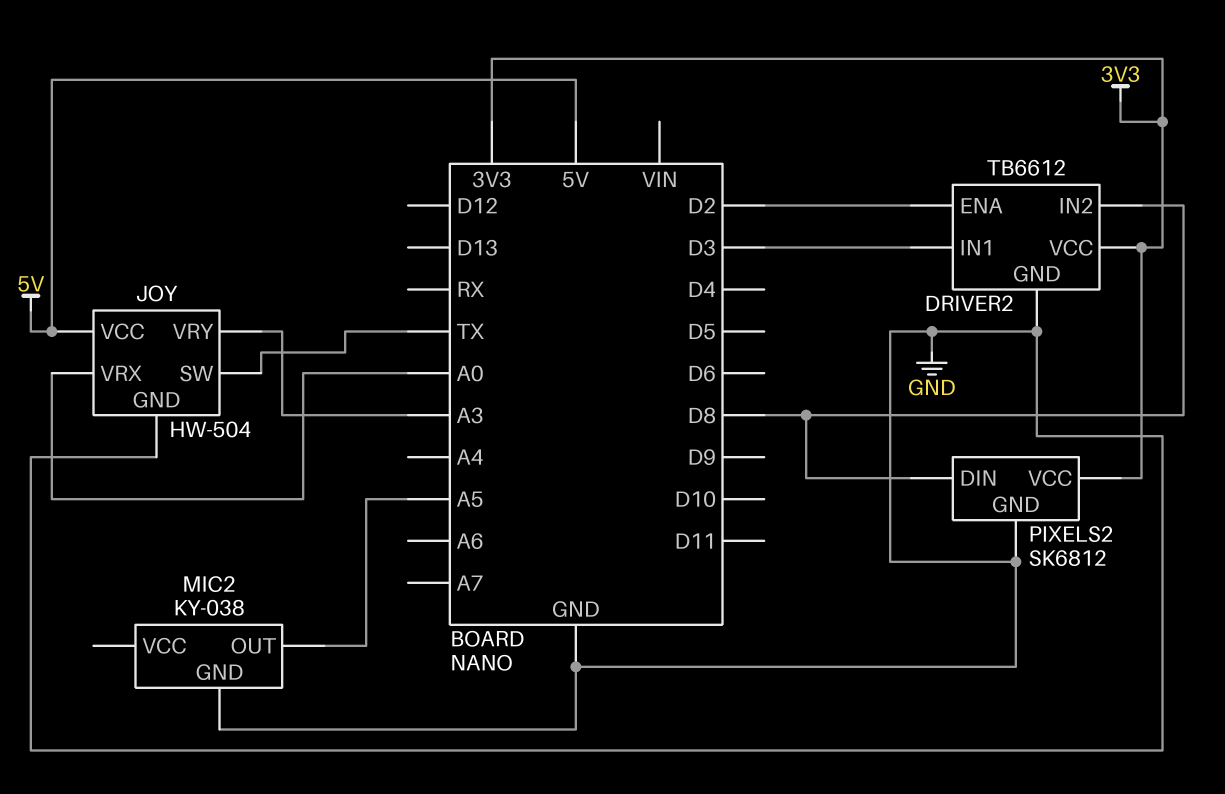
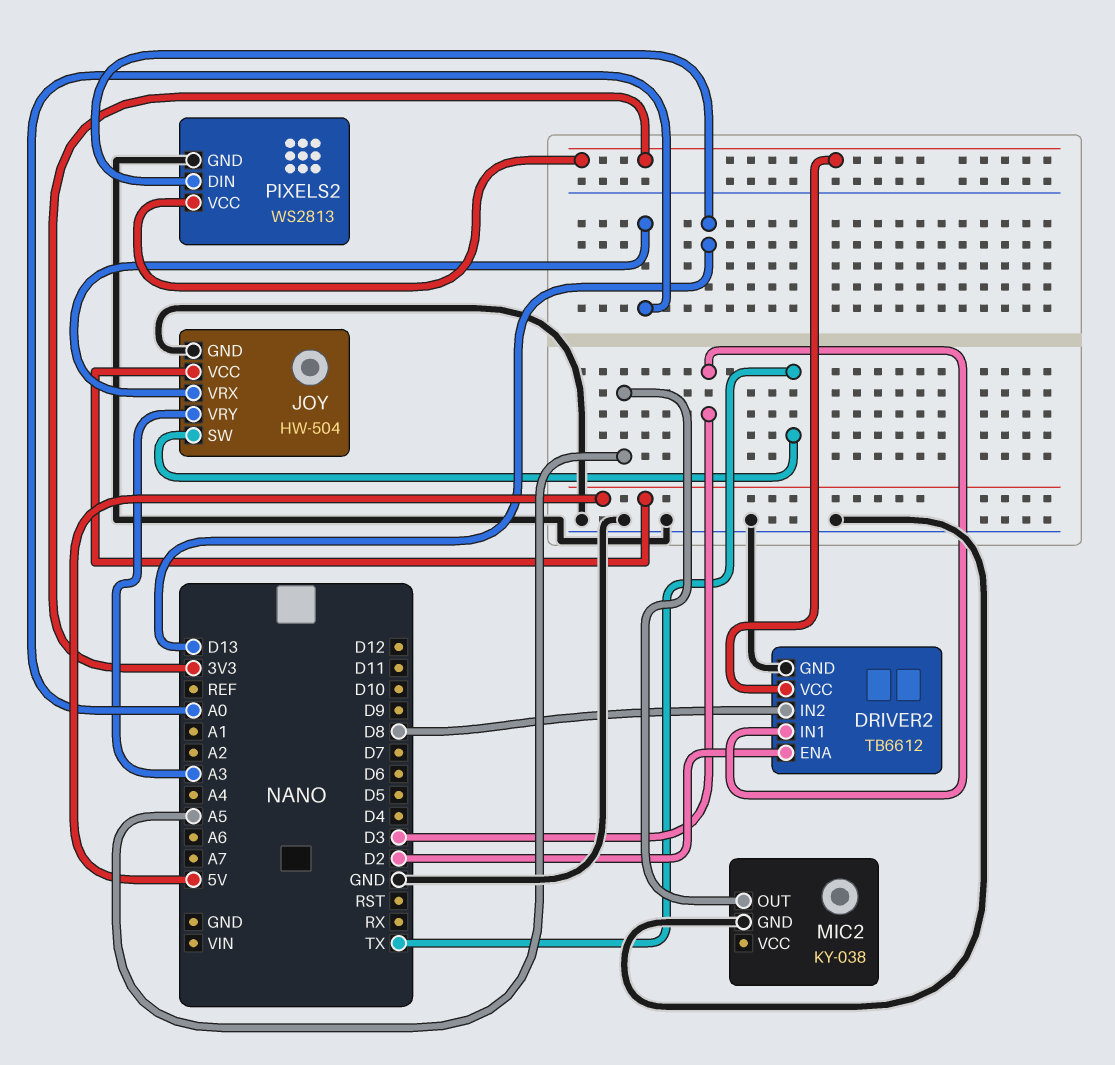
PIXELS2: SK6812 -> WS2813
PIXELS2 pin DIN: D8 -> D13

